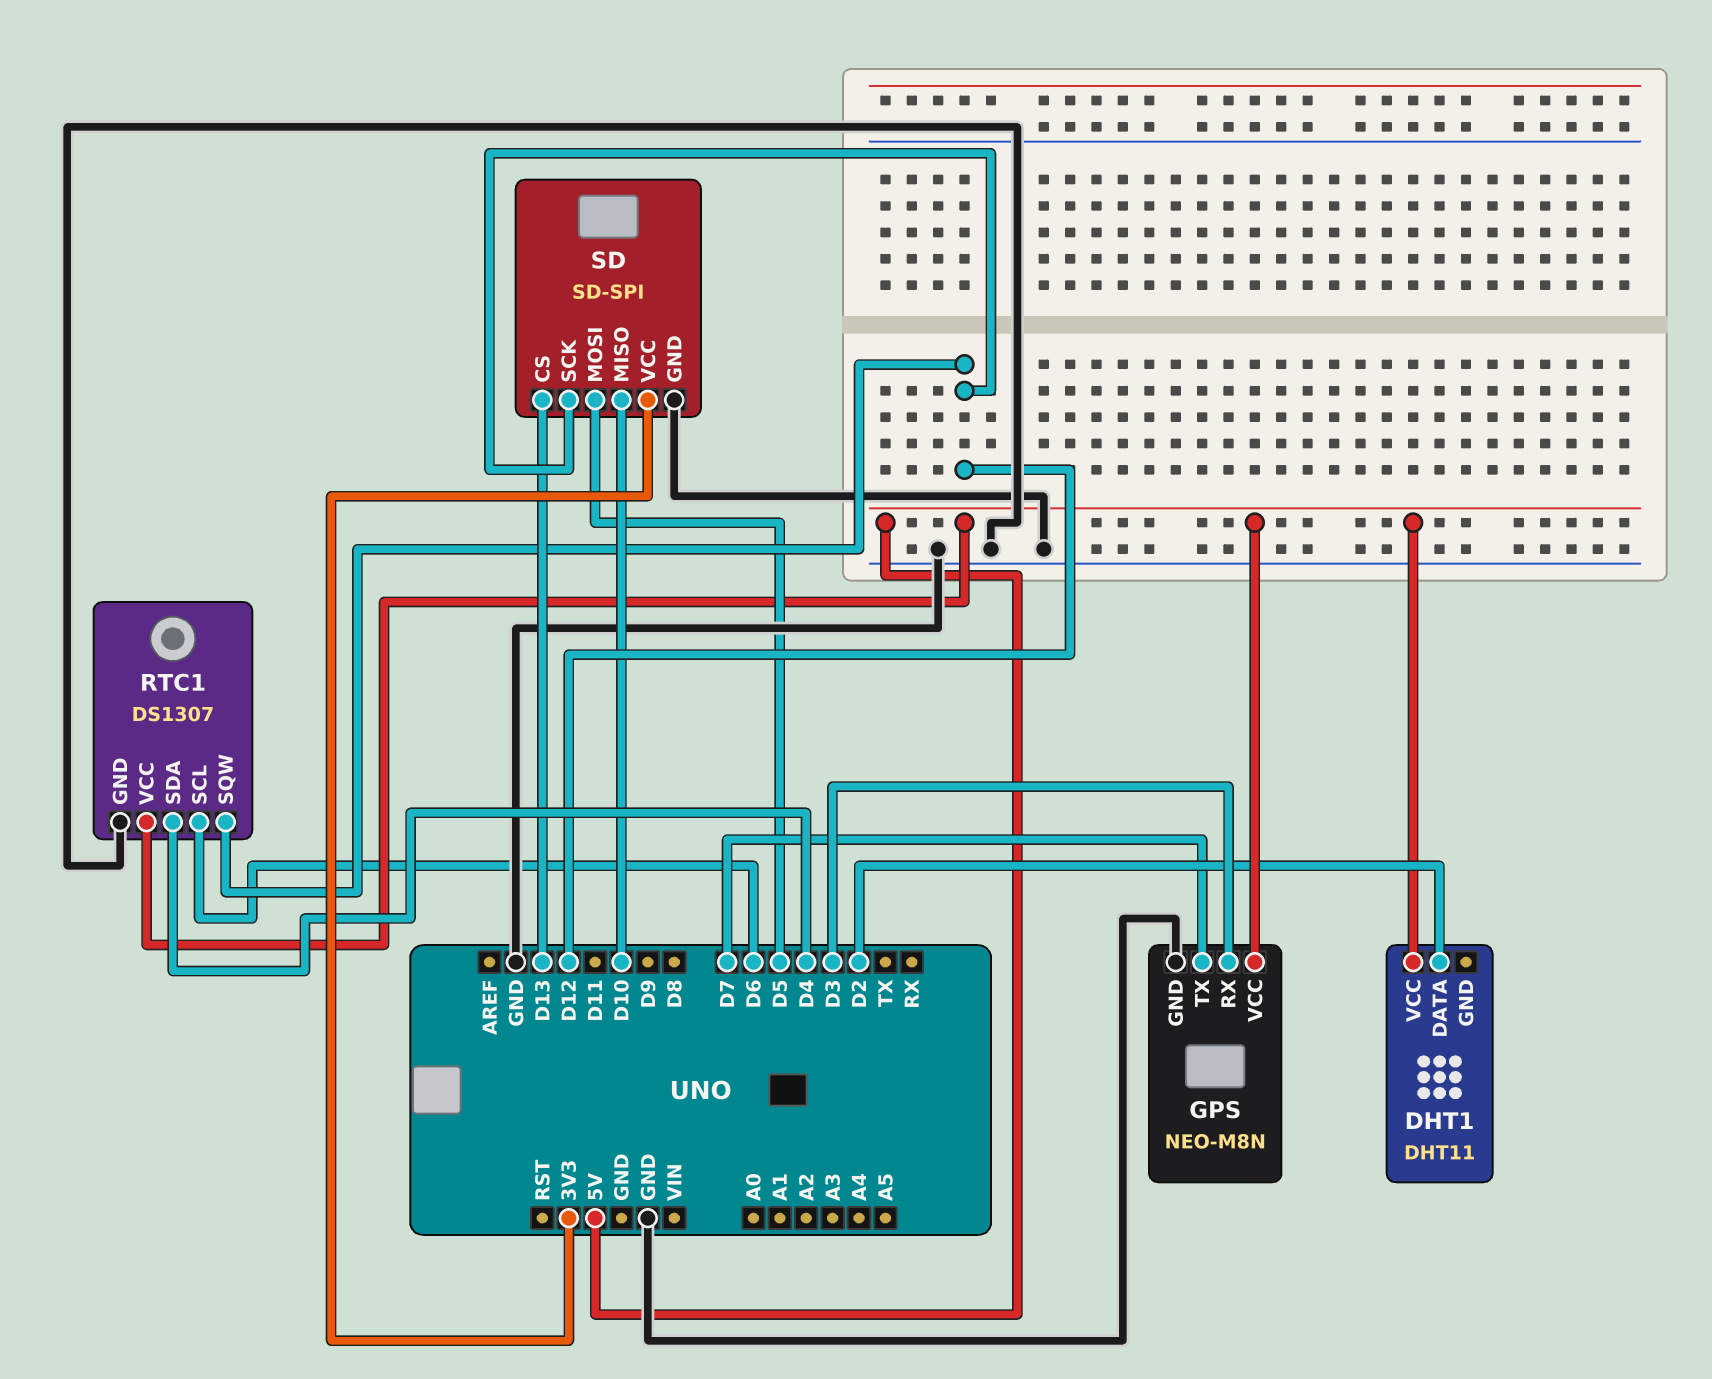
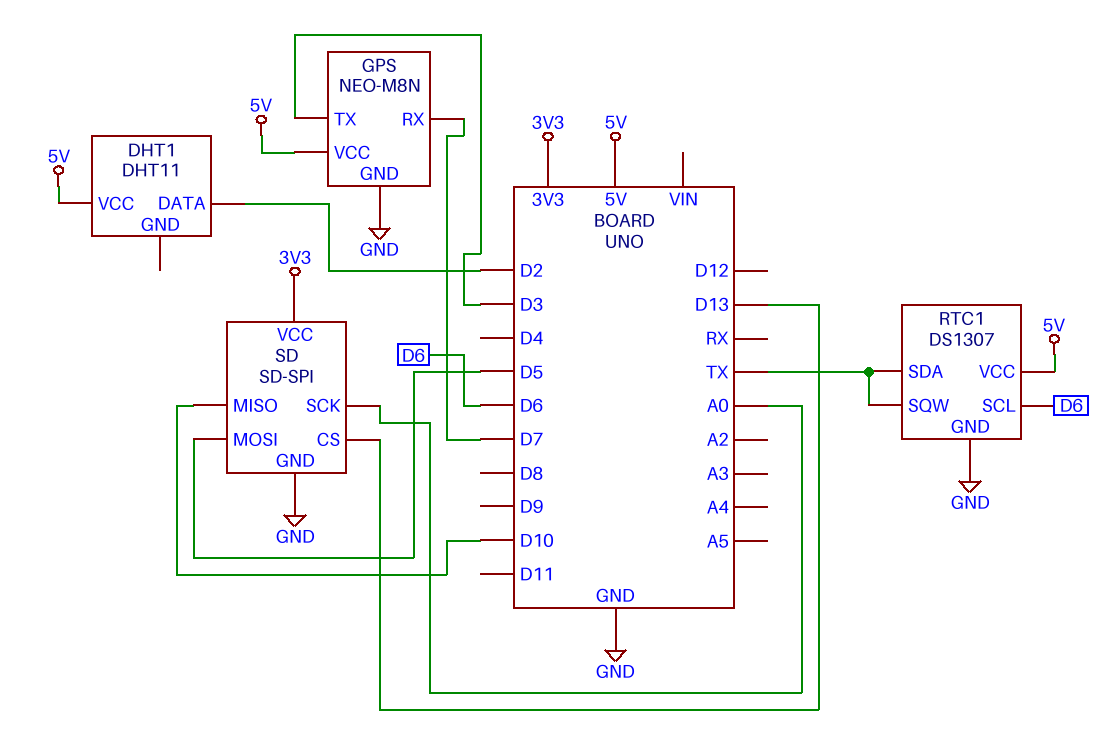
GPS pin RX: D3 -> D7
GPS pin TX: D7 -> D3
RTC1 pin SDA: D4 -> TX
RTC1 pin SQW: D12 -> TX
SD pin SCK: D12 -> A0

